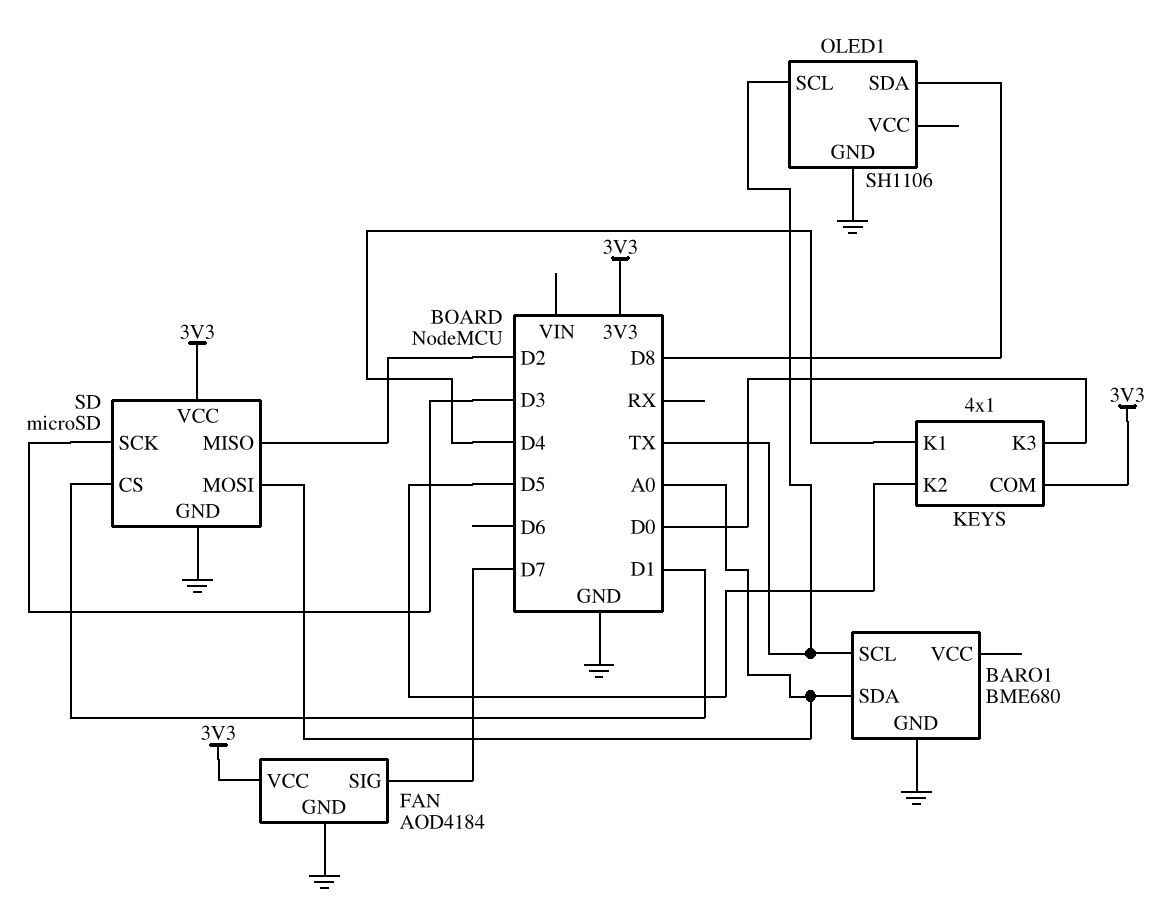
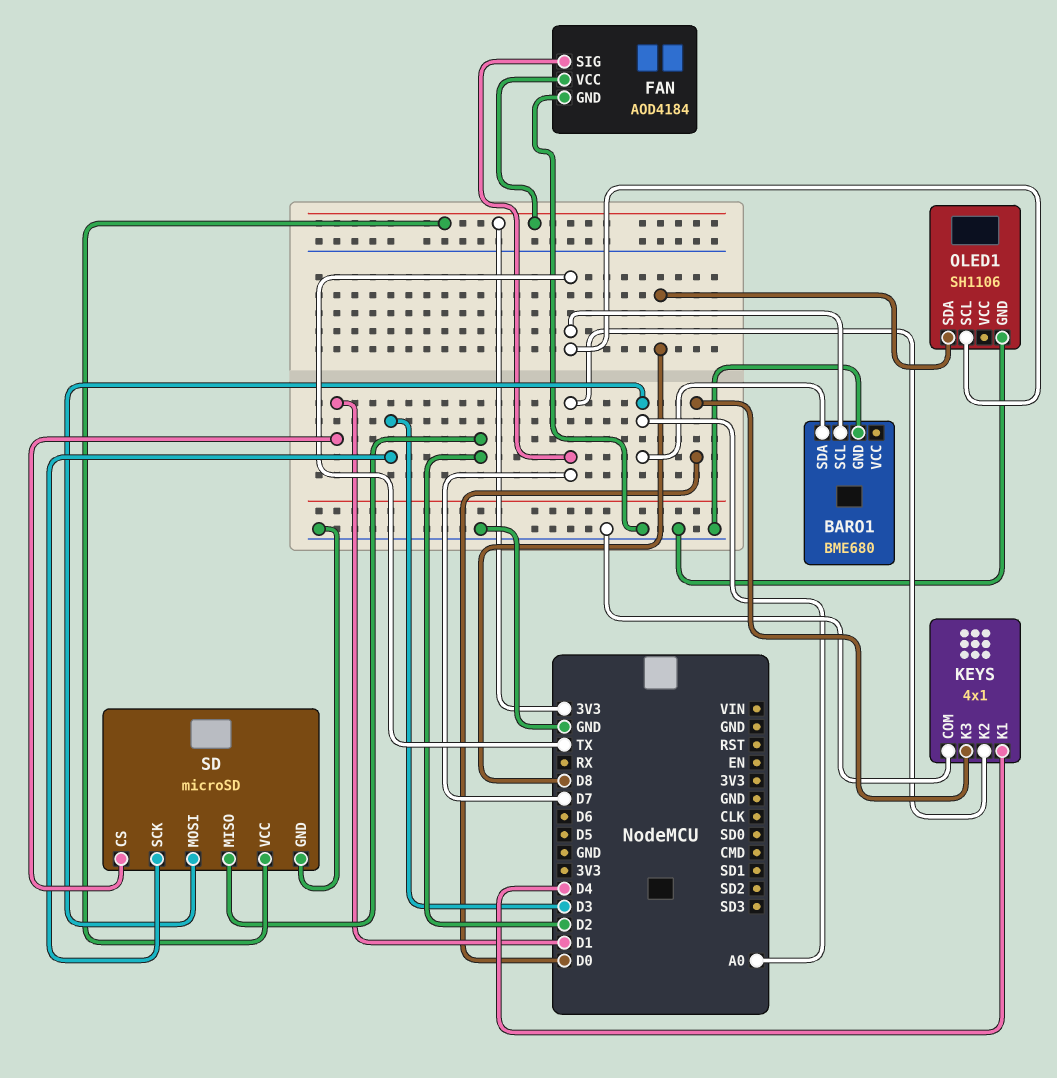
KEYS pin COM: 3V3 -> GND
KEYS pin K2: D5 -> D7

